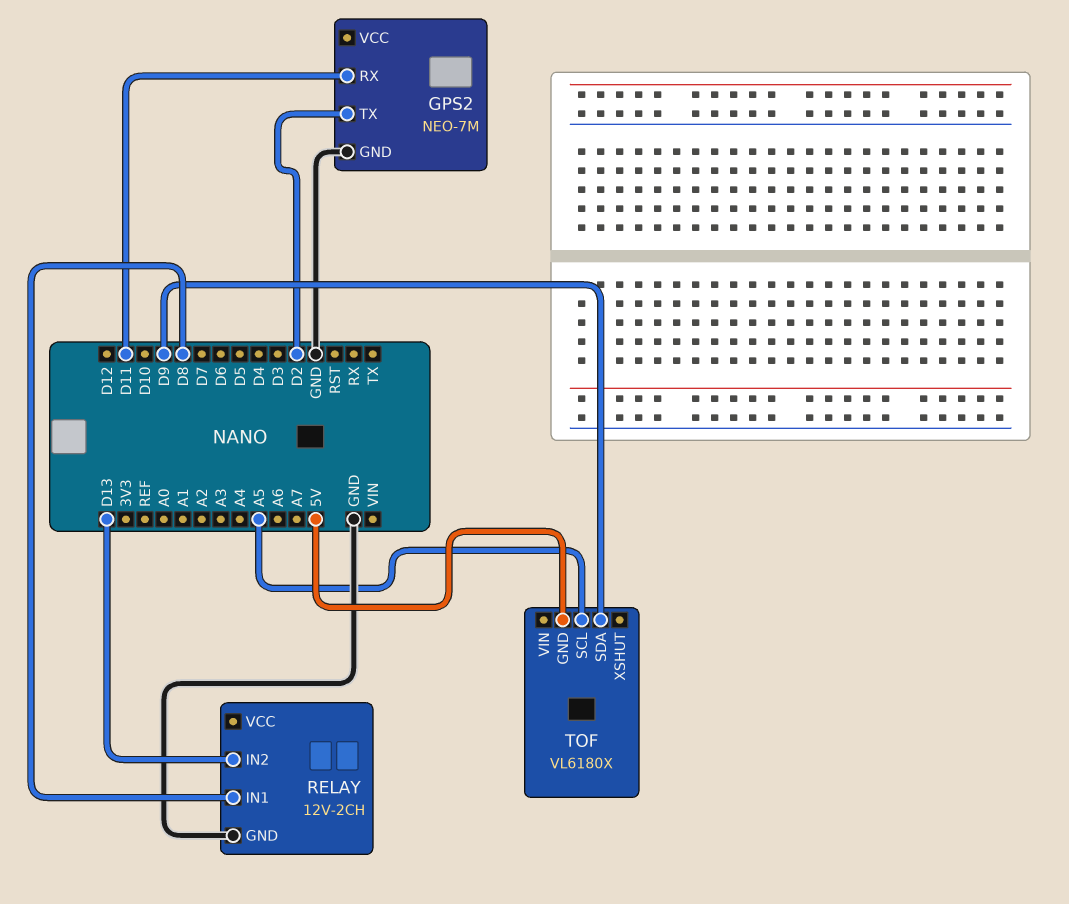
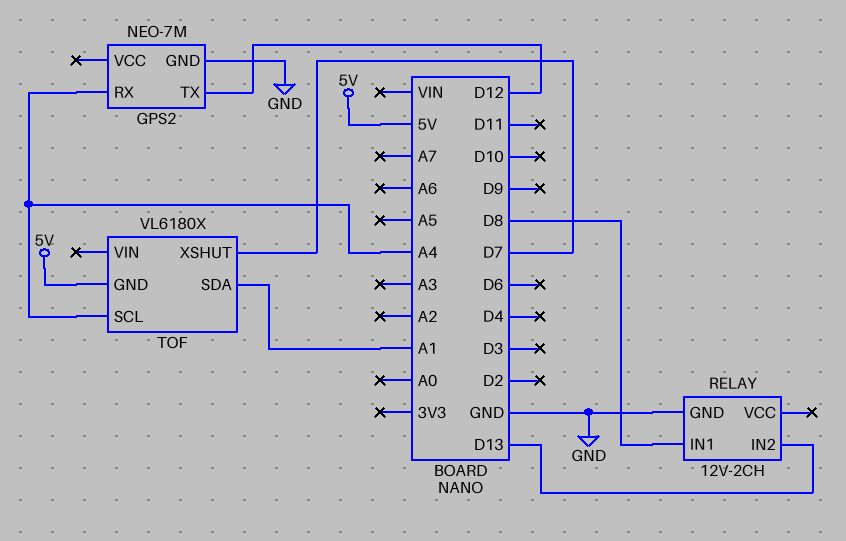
GPS2 pin RX: D11 -> A4
GPS2 pin TX: D2 -> D12
TOF pin SCL: A5 -> A4
TOF pin SDA: D9 -> A1
TOF pin XSHUT: none -> D7

